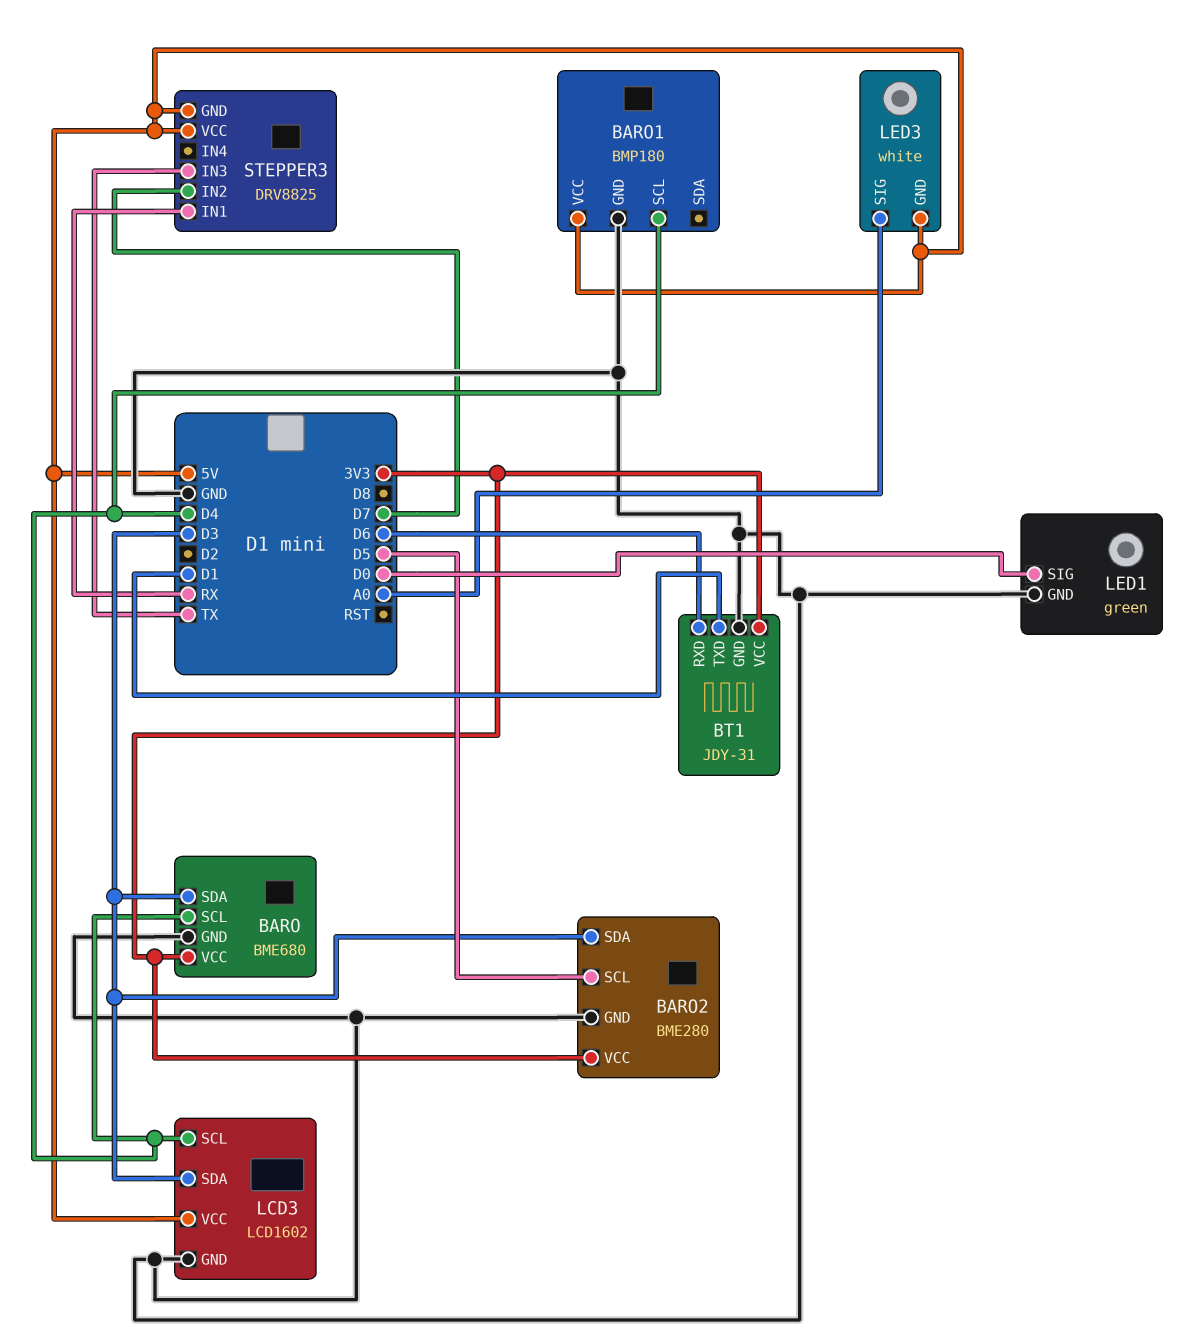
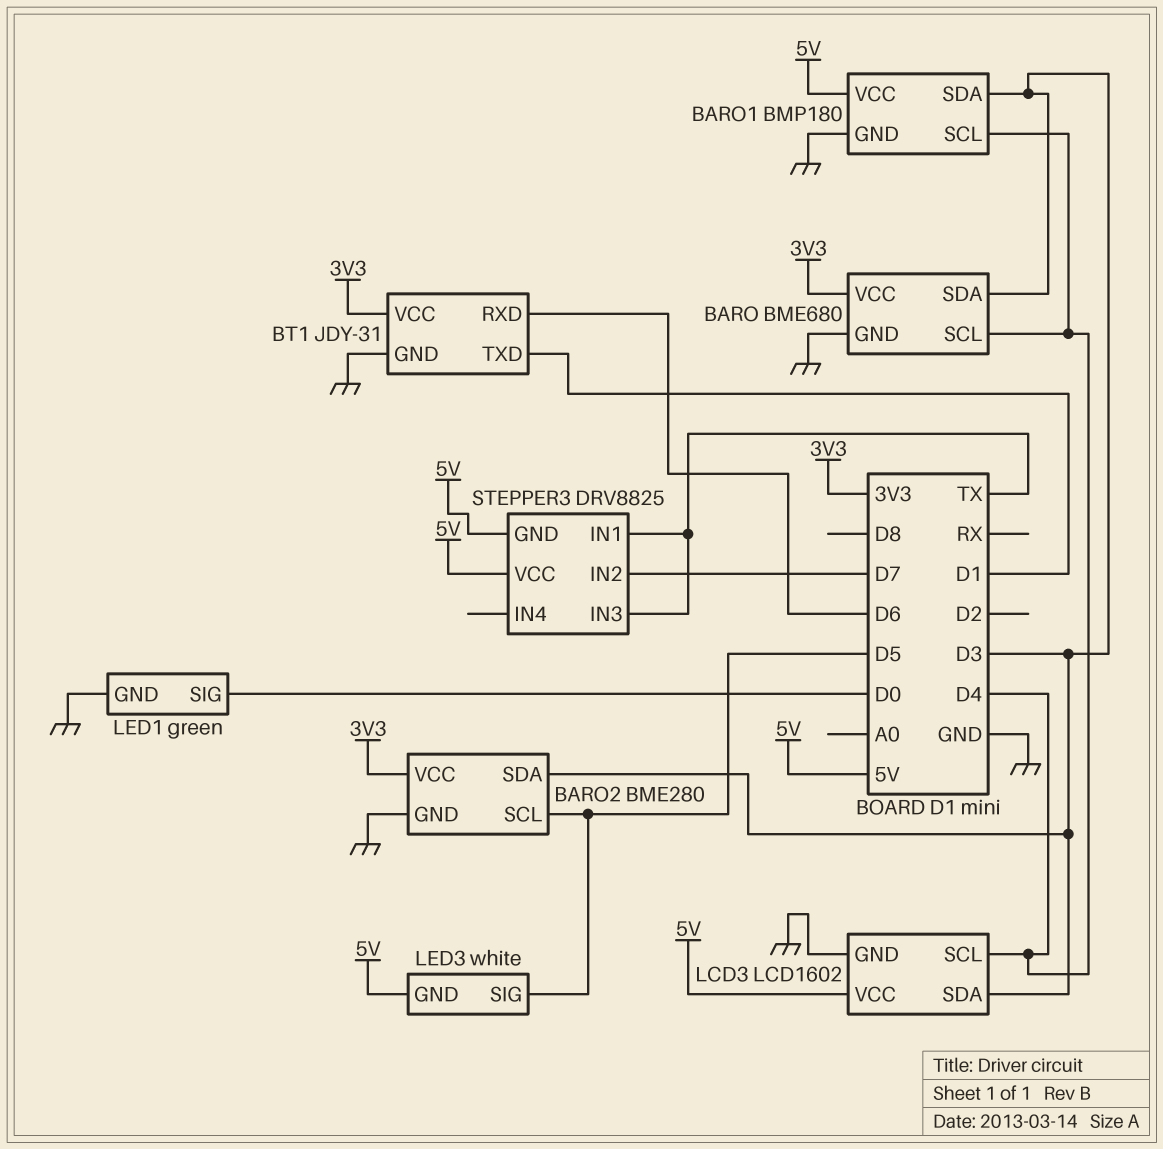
BARO1 pin SDA: none -> D3
LED3 pin SIG: A0 -> D5
STEPPER3 pin IN1: RX -> TX

